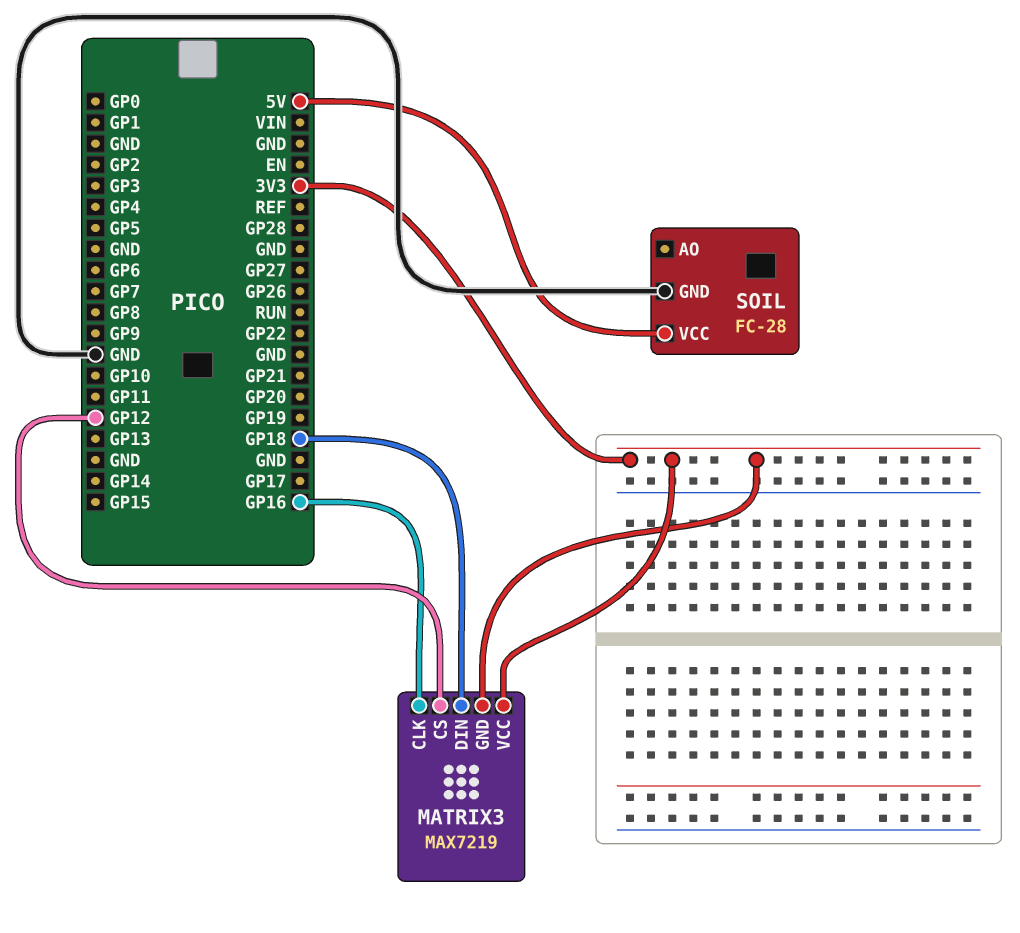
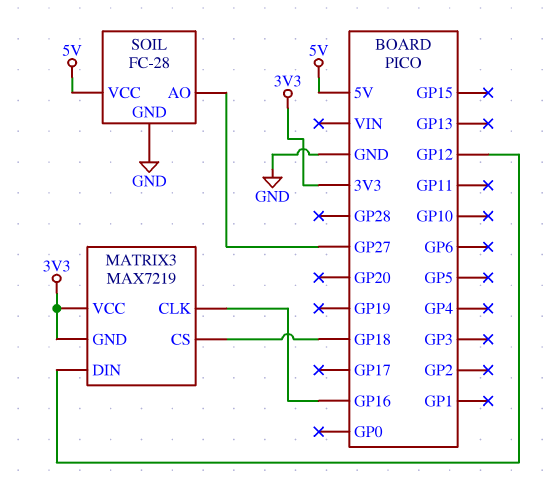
MATRIX3 pin CS: GP12 -> GP18
MATRIX3 pin DIN: GP18 -> GP12
SOIL pin AO: none -> GP27

